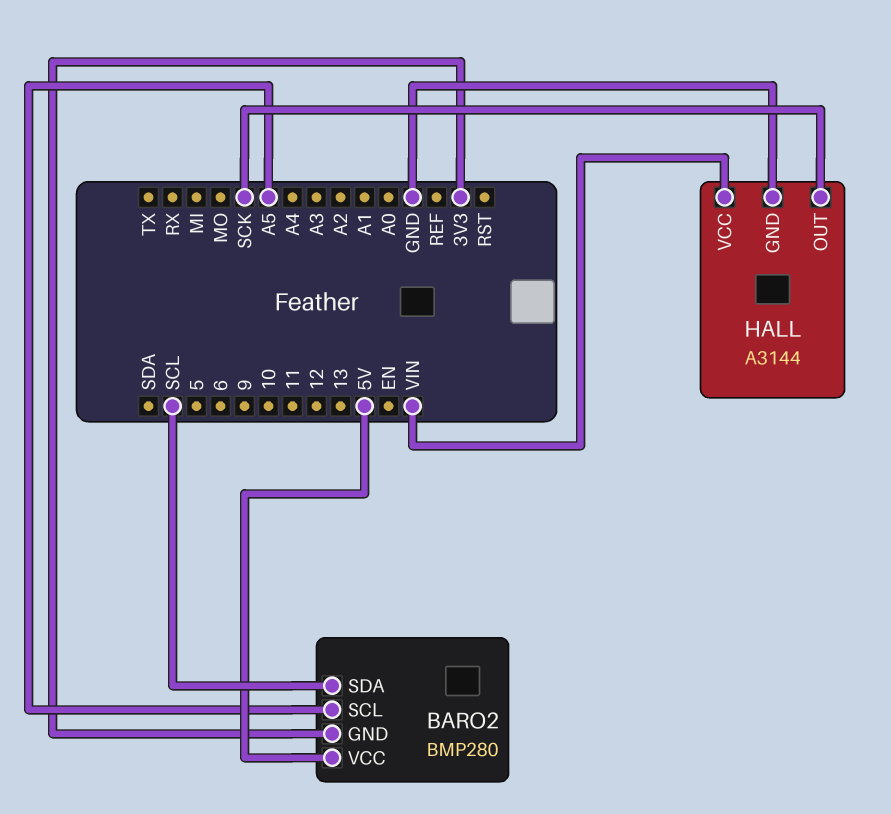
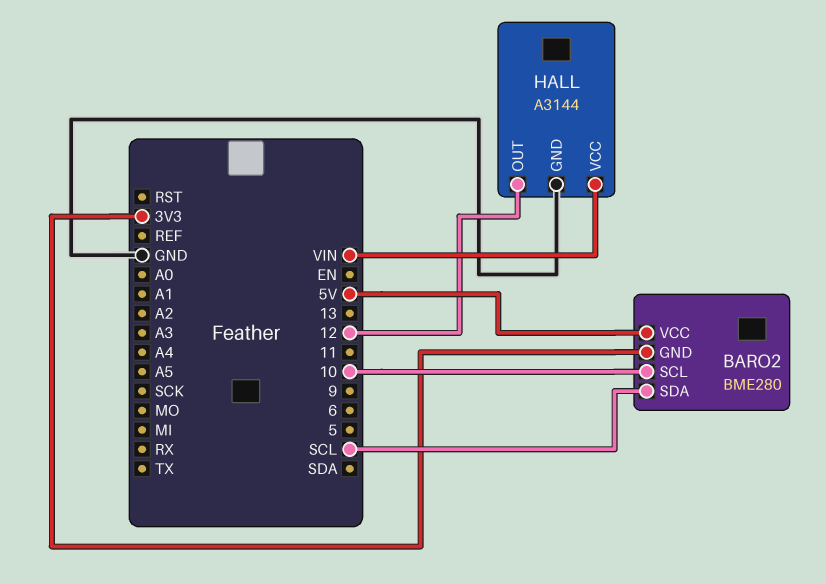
BARO2: BMP280 -> BME280
BARO2 pin SCL: A5 -> 10
HALL pin OUT: SCK -> 12

